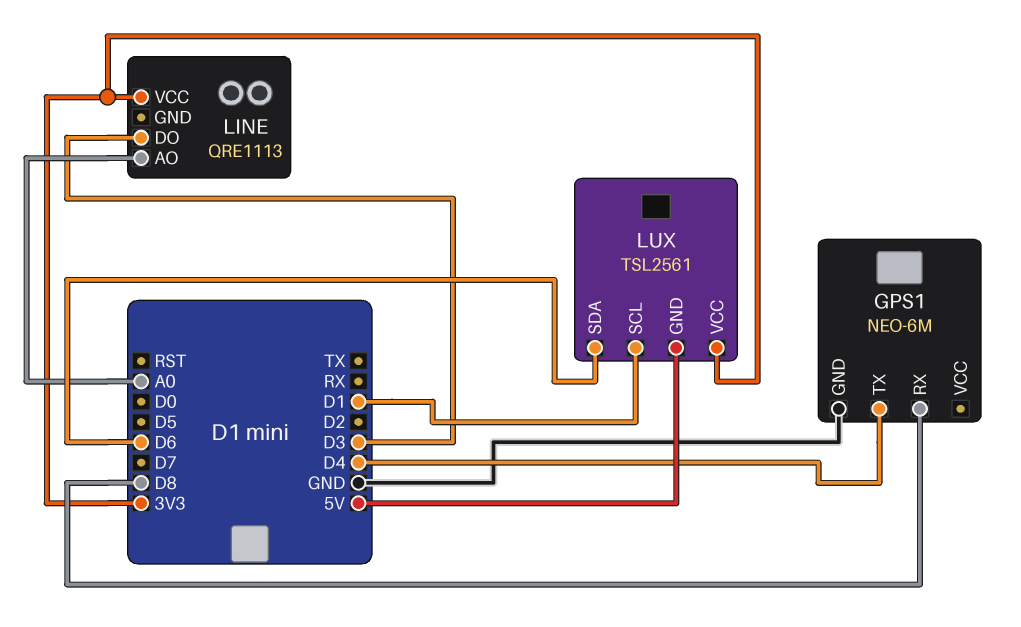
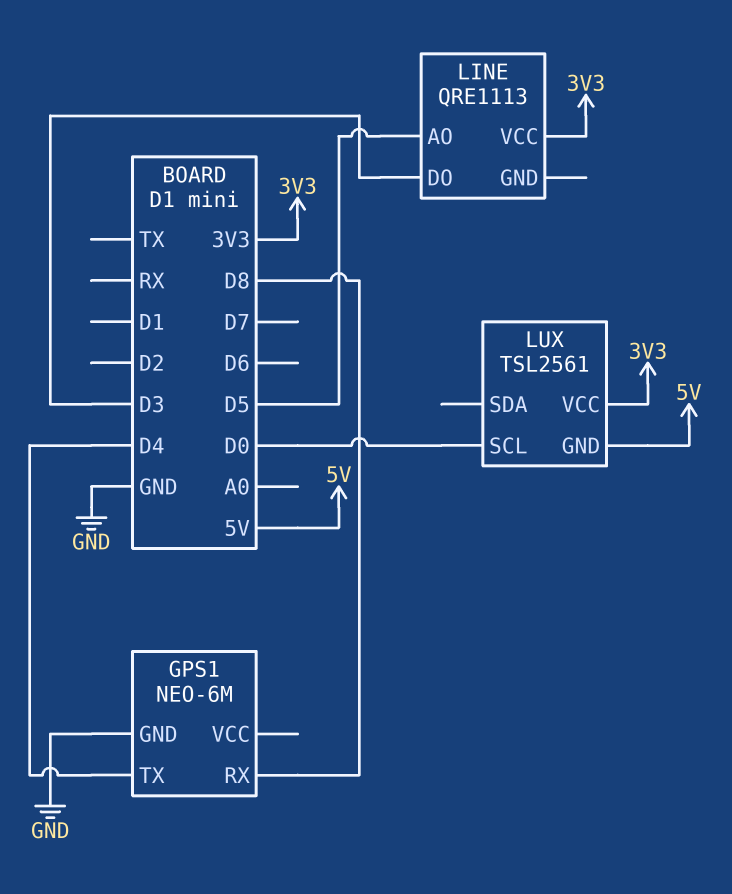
LINE pin AO: A0 -> D5
LUX pin SCL: D1 -> D0
LUX pin SDA: D6 -> none

